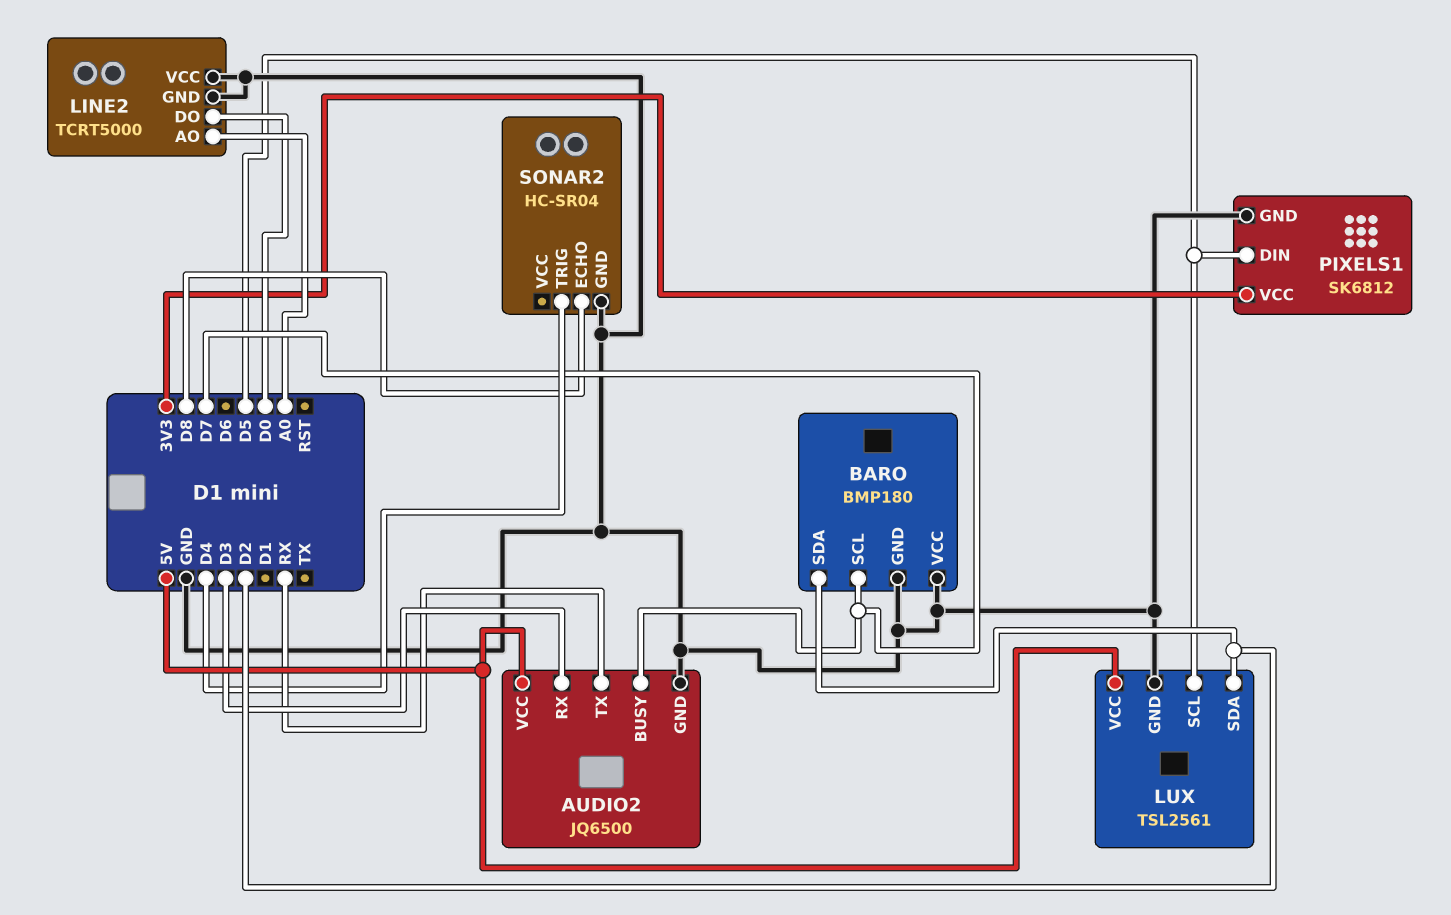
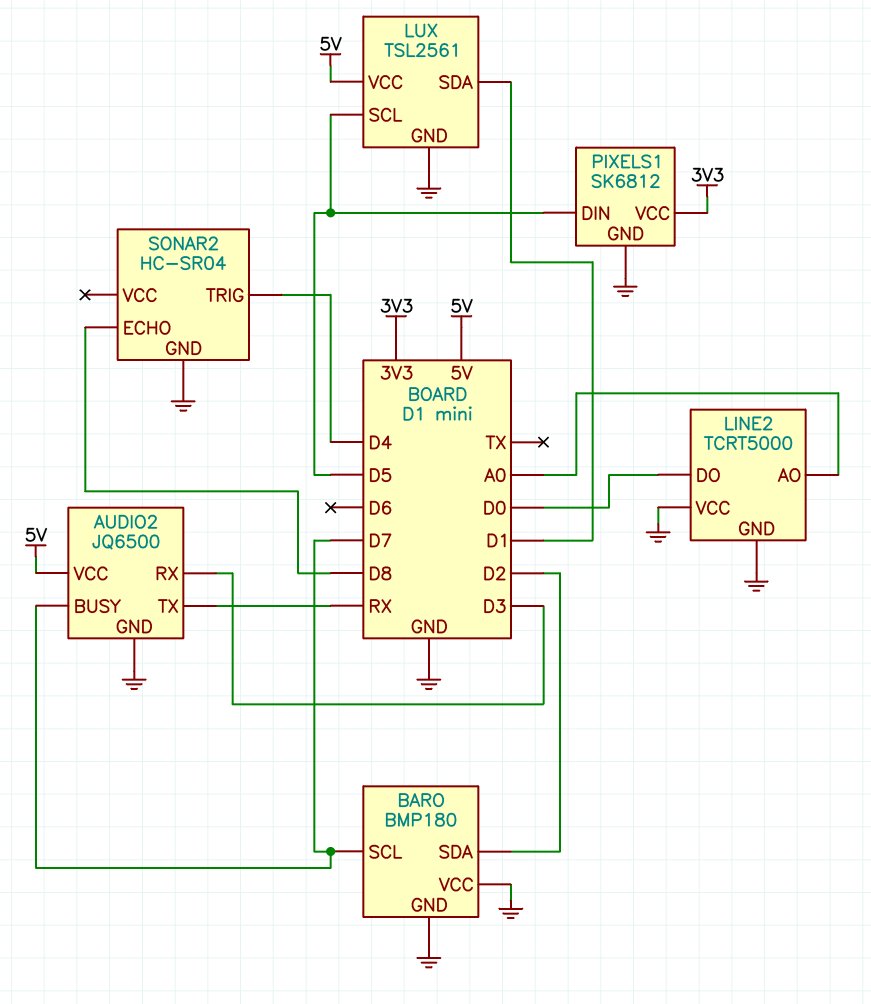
LUX pin SDA: D2 -> D1

